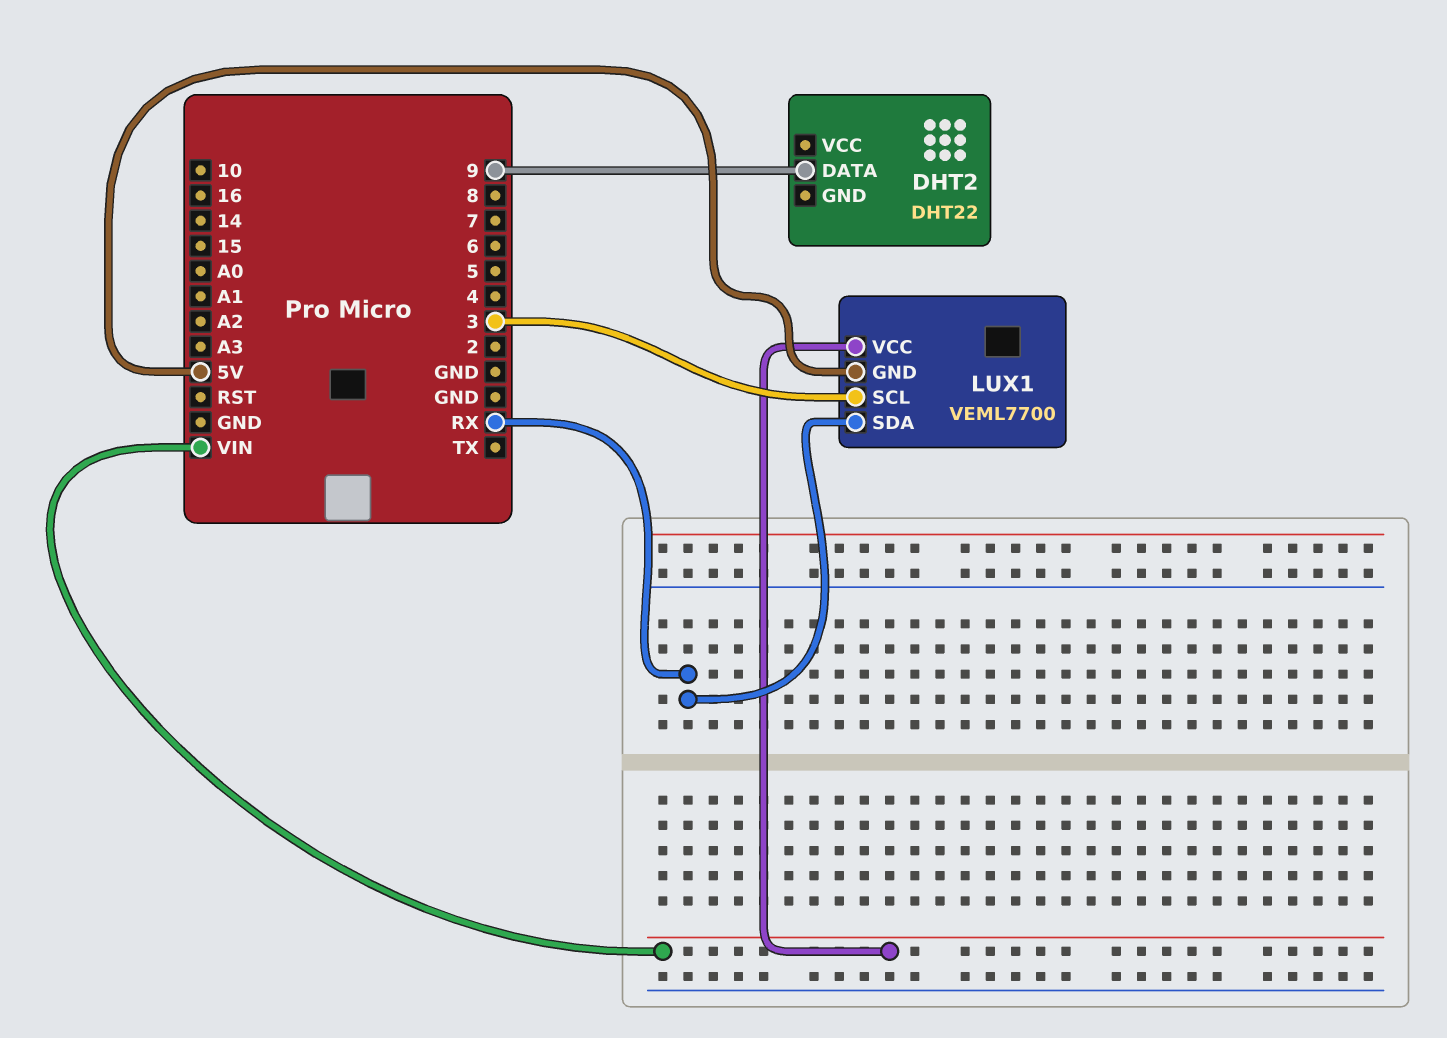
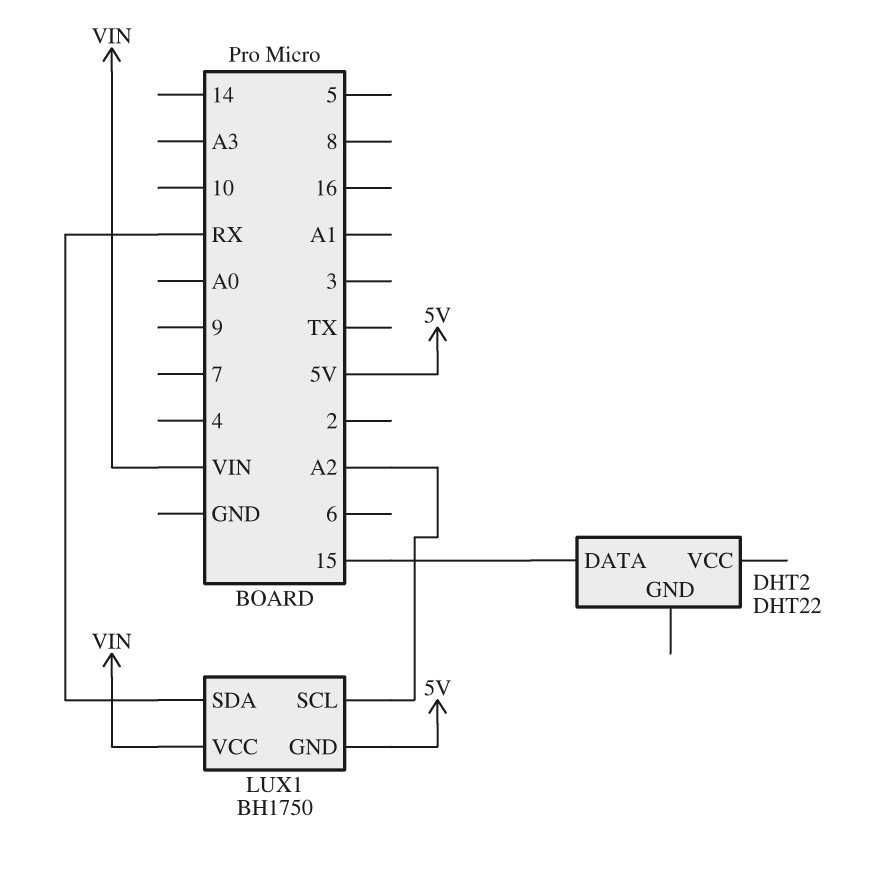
DHT2 pin DATA: 9 -> 15
LUX1: VEML7700 -> BH1750
LUX1 pin SCL: 3 -> A2

